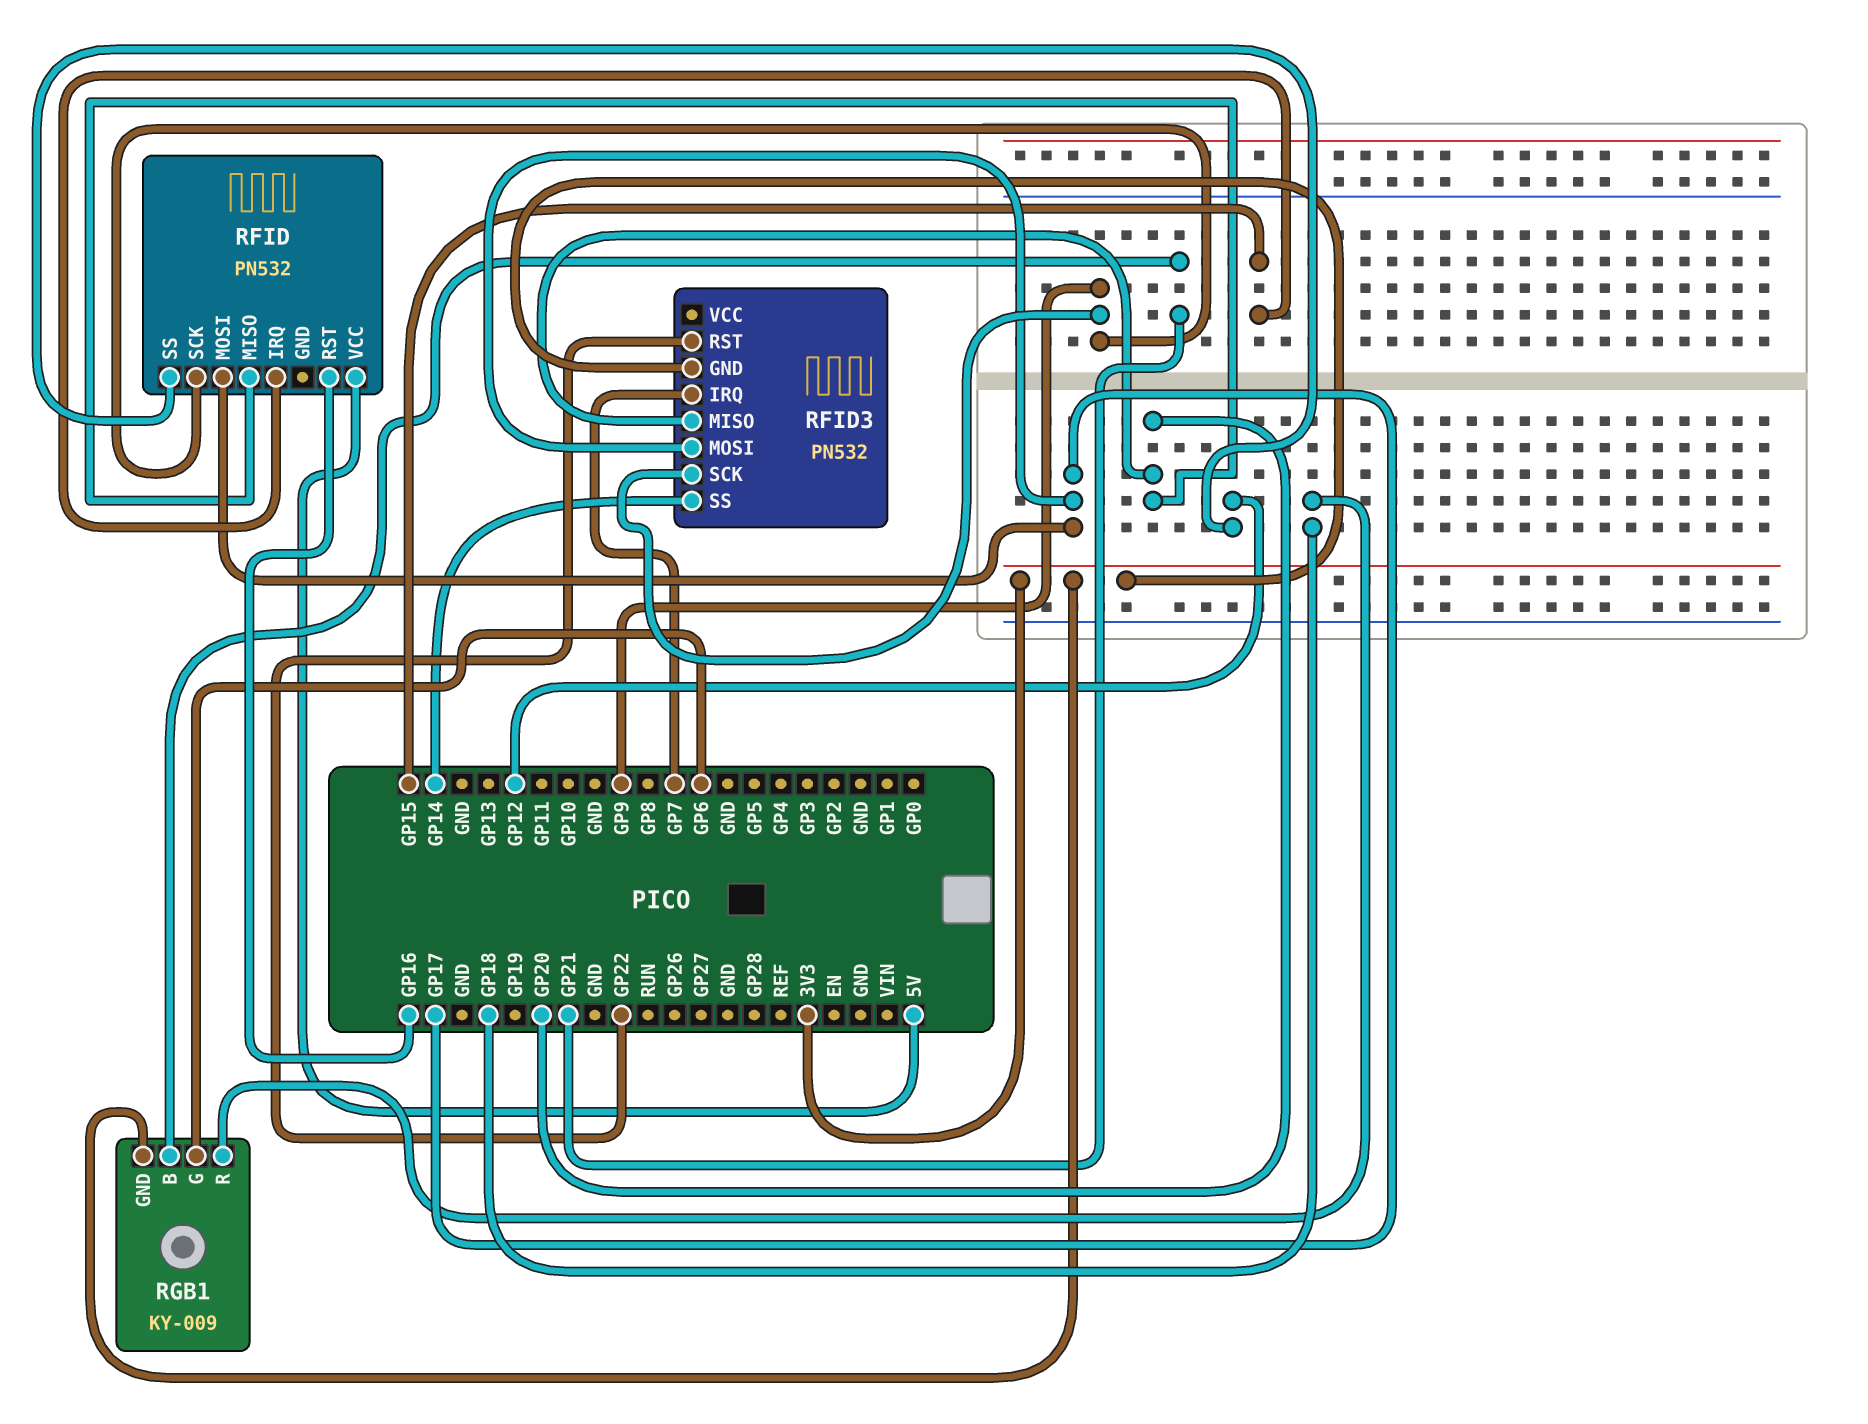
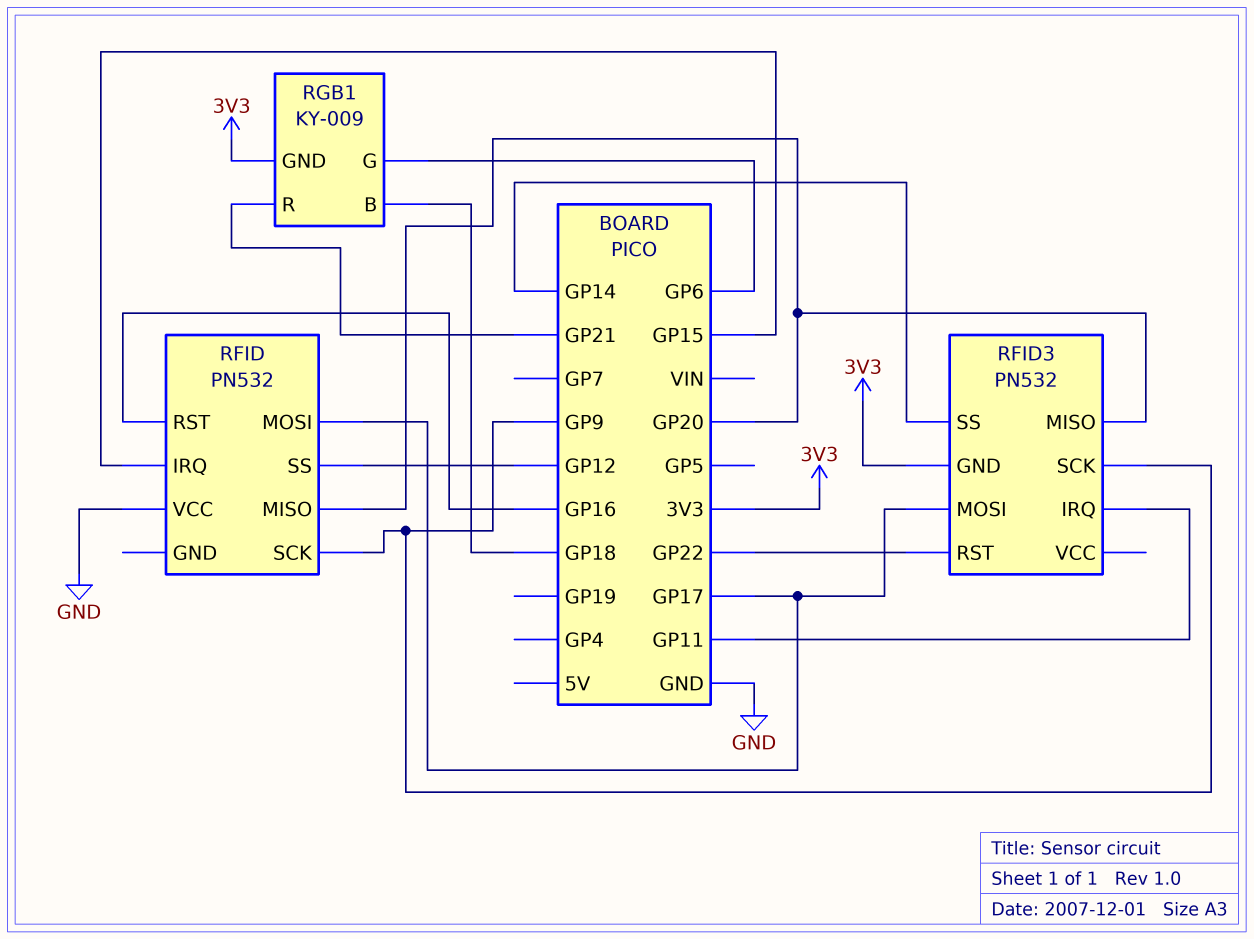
RFID pin VCC: 5V -> GND
RFID3 pin IRQ: GP7 -> GP11
RGB1 pin B: GP21 -> GP18
RGB1 pin R: GP18 -> GP21

